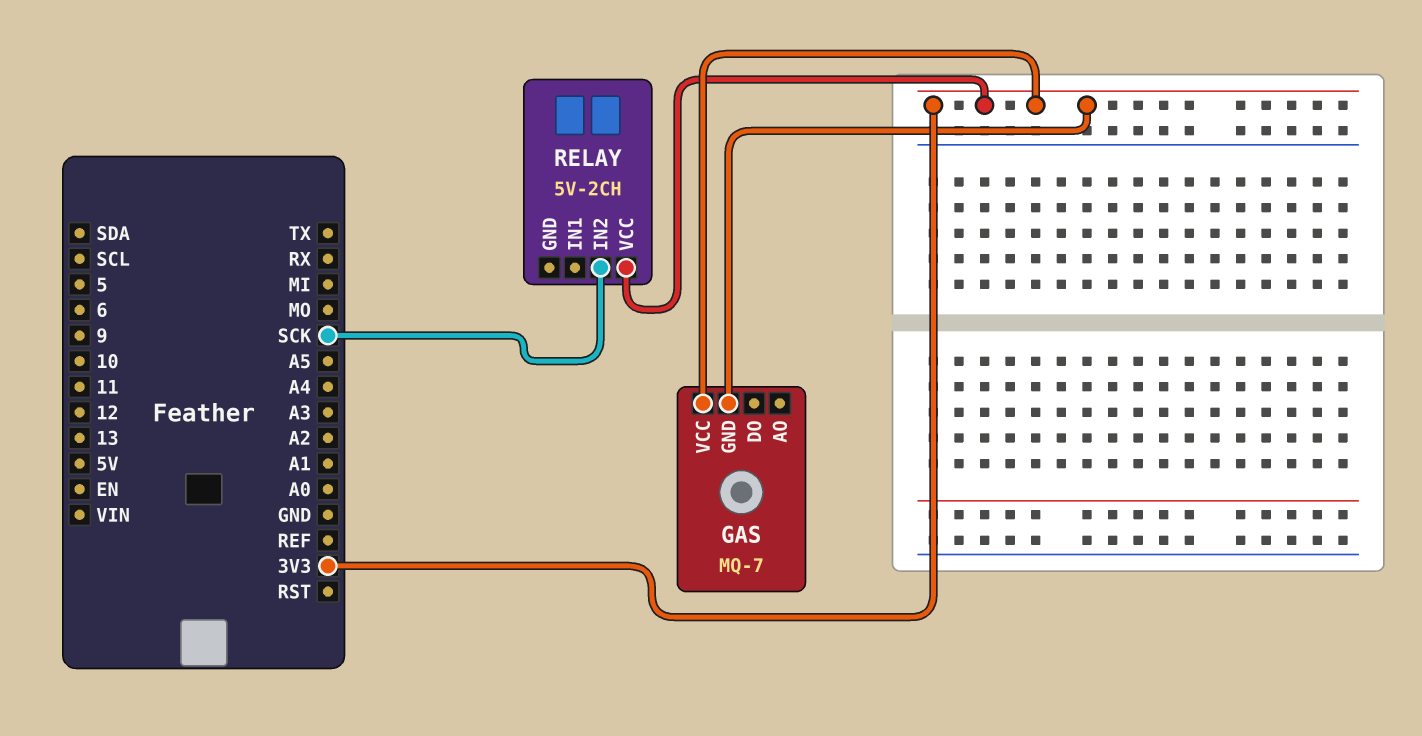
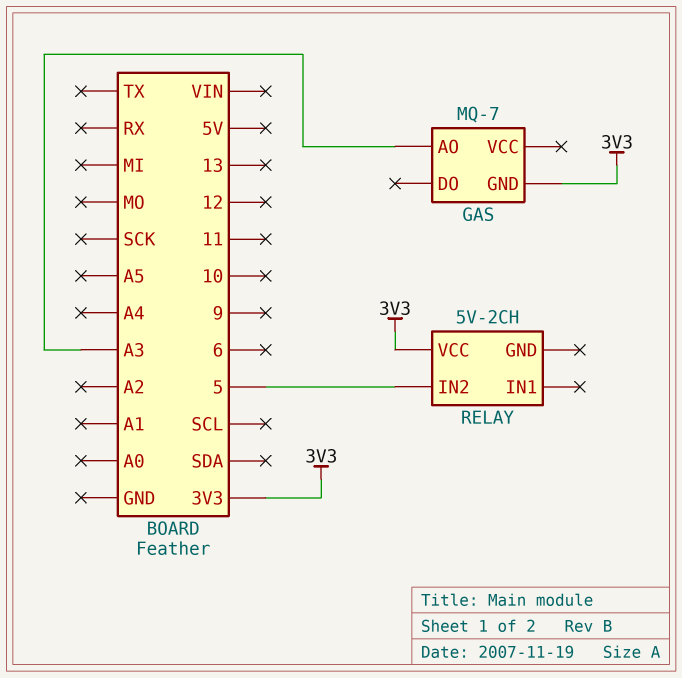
GAS pin AO: none -> A3
GAS pin VCC: 3V3 -> none
RELAY pin IN2: SCK -> 5

